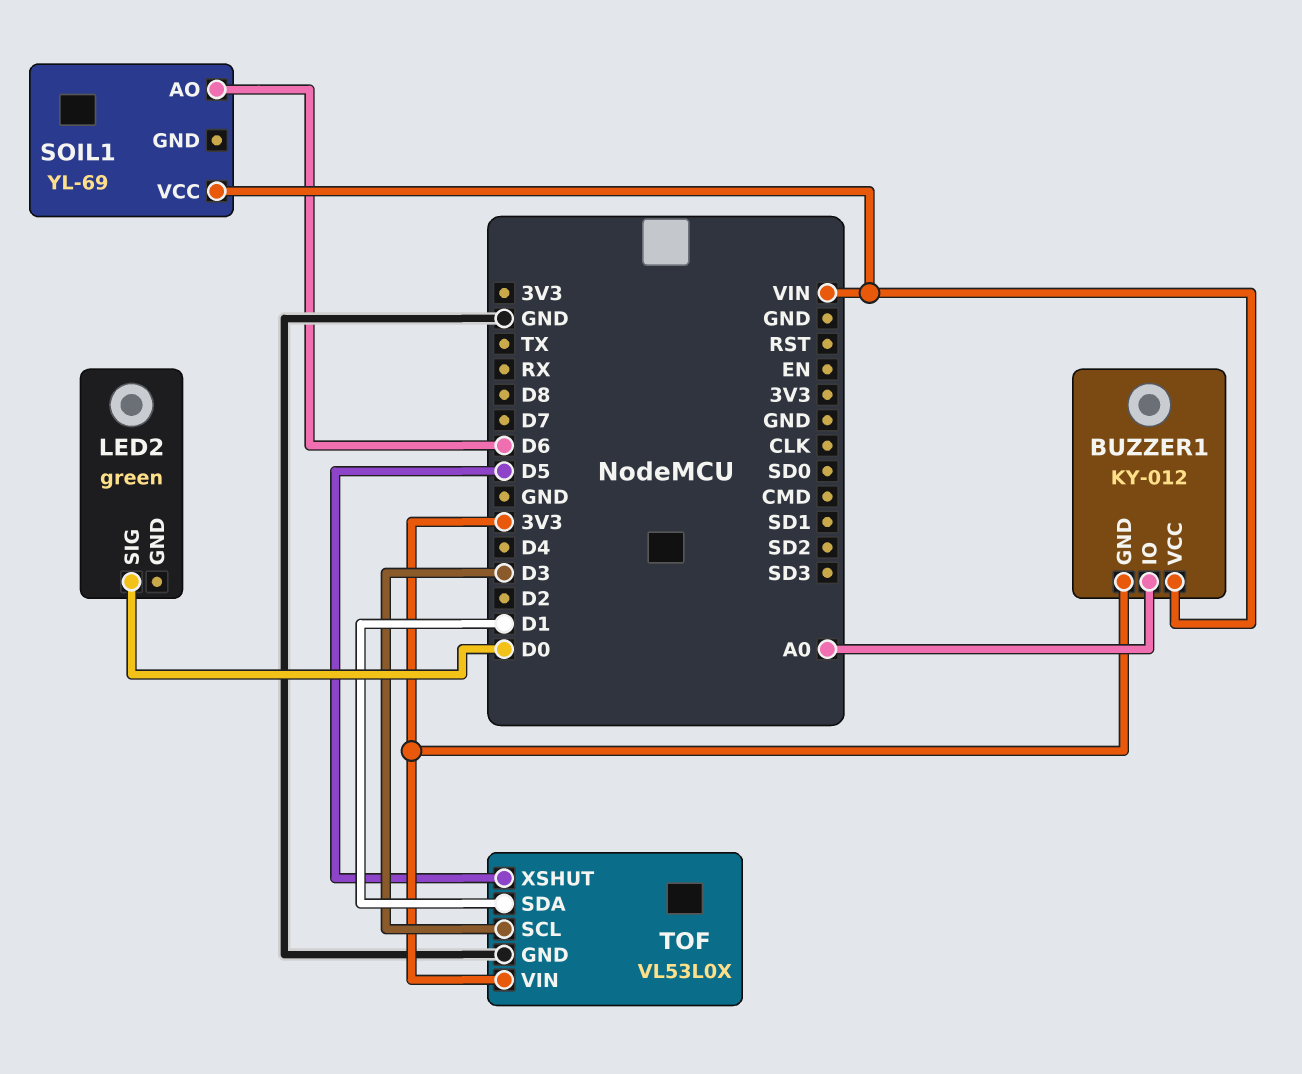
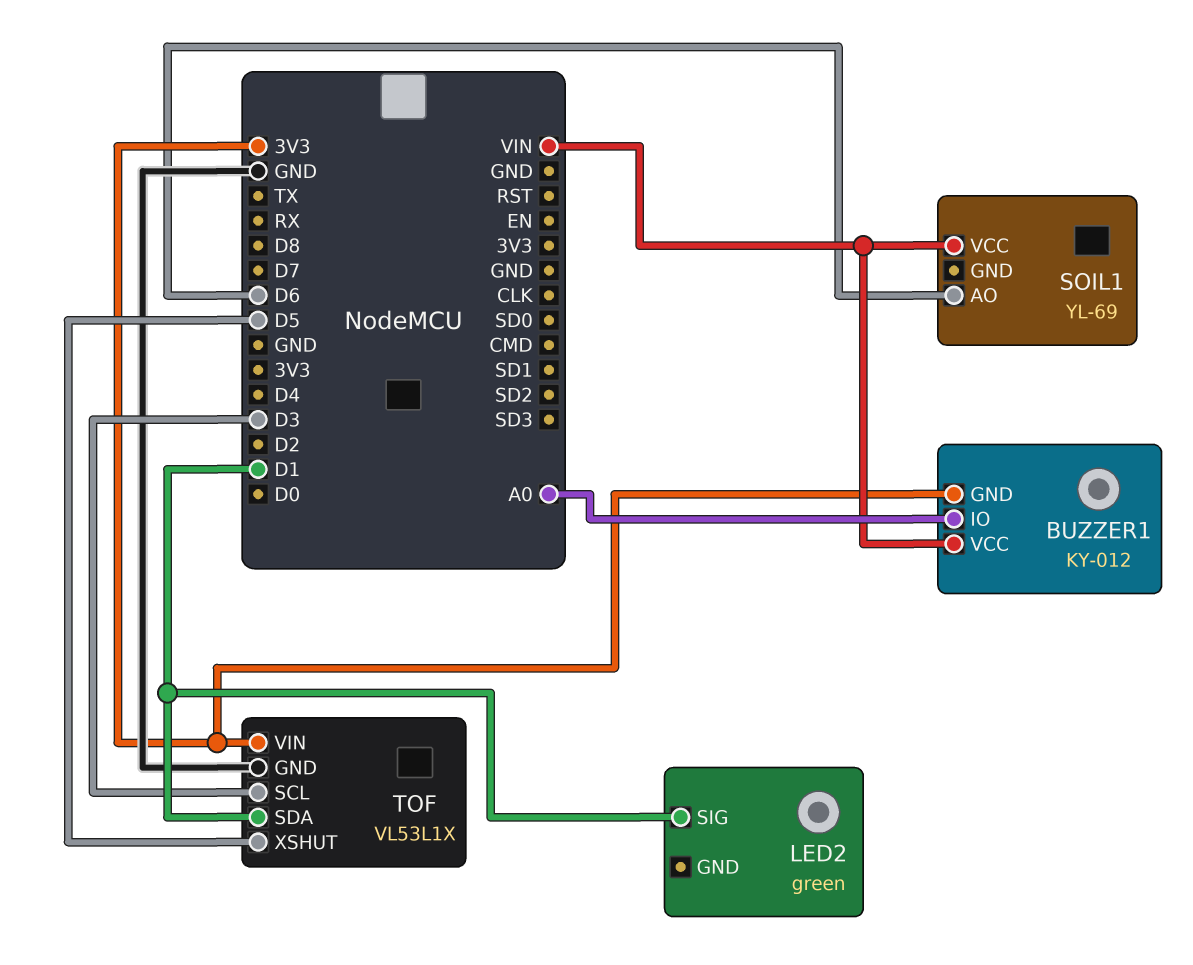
LED2 pin SIG: D0 -> D1
TOF: VL53L0X -> VL53L1X

